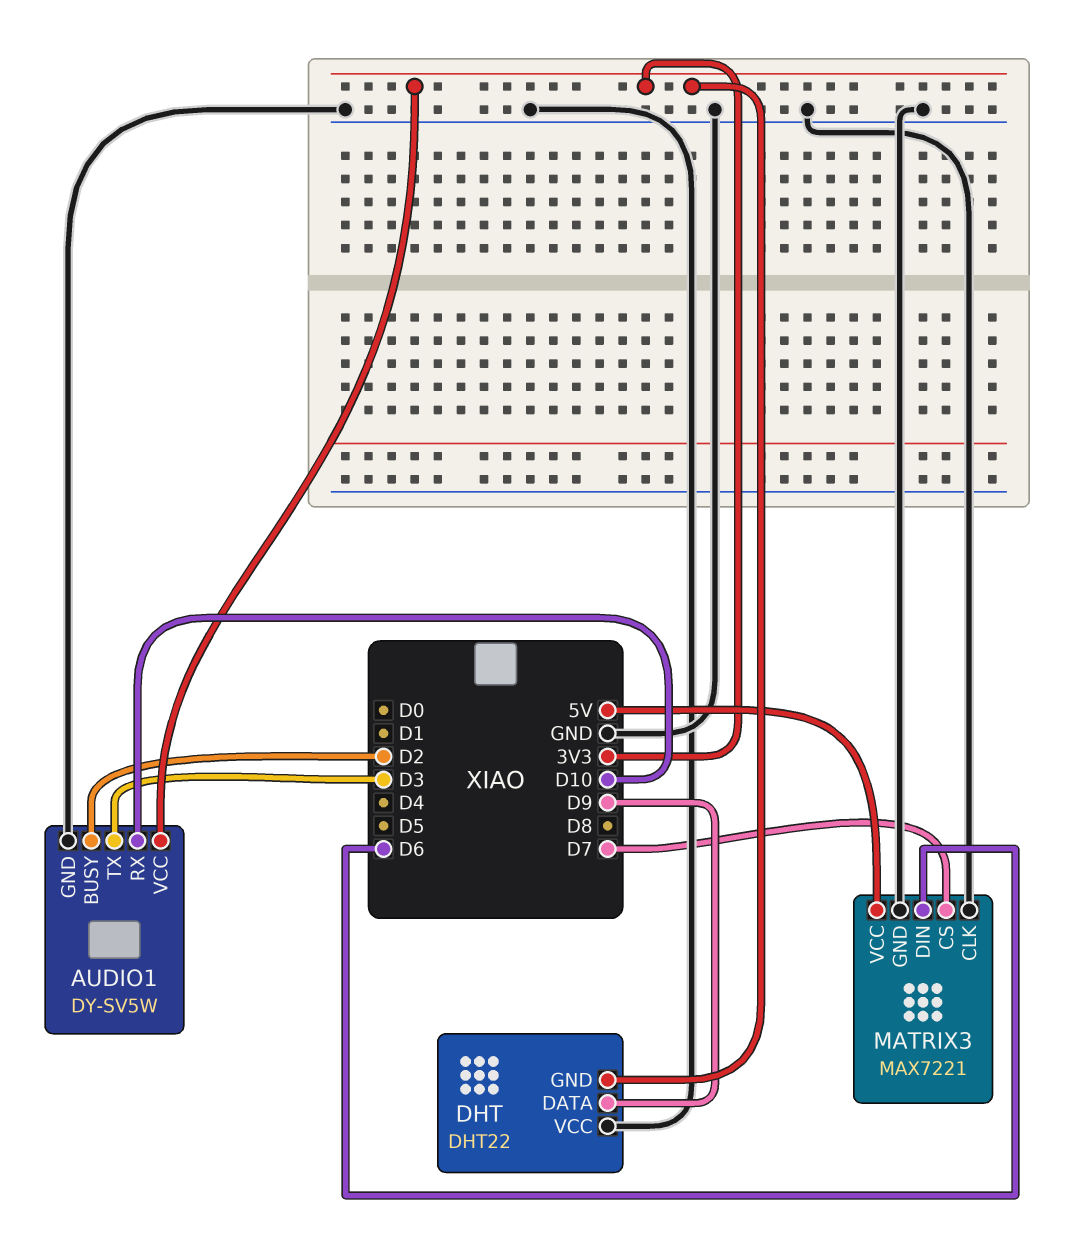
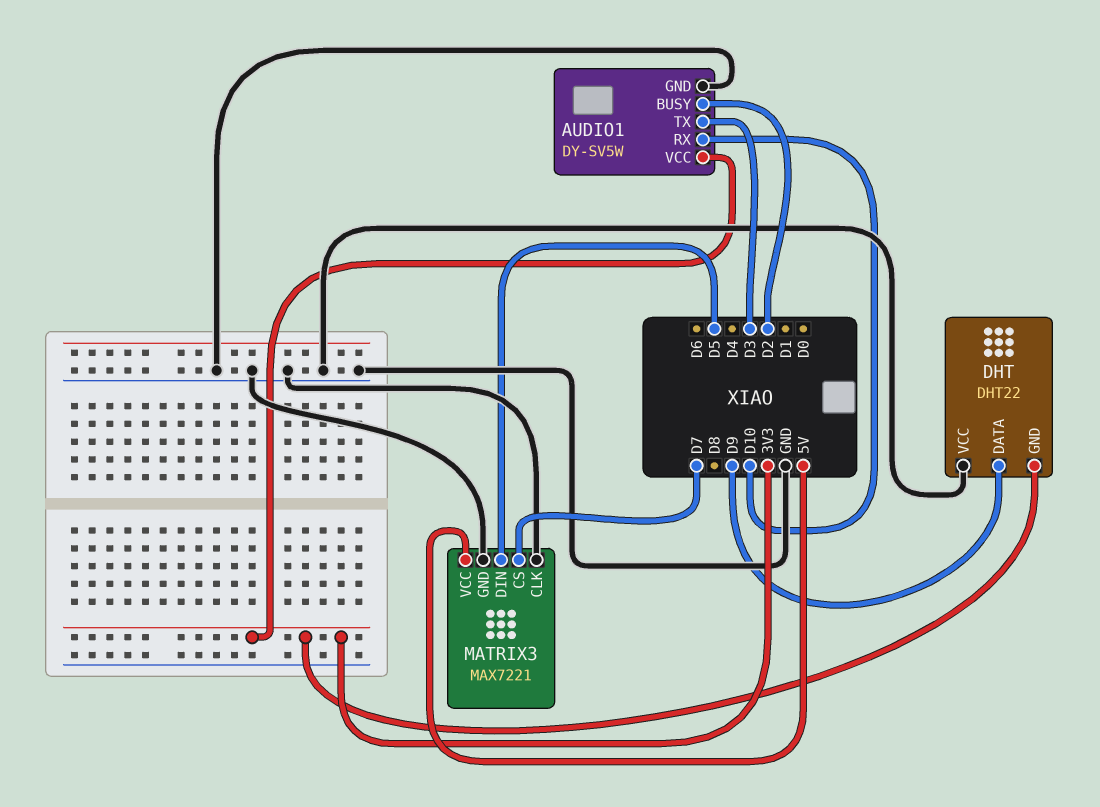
MATRIX3 pin DIN: D6 -> D5

